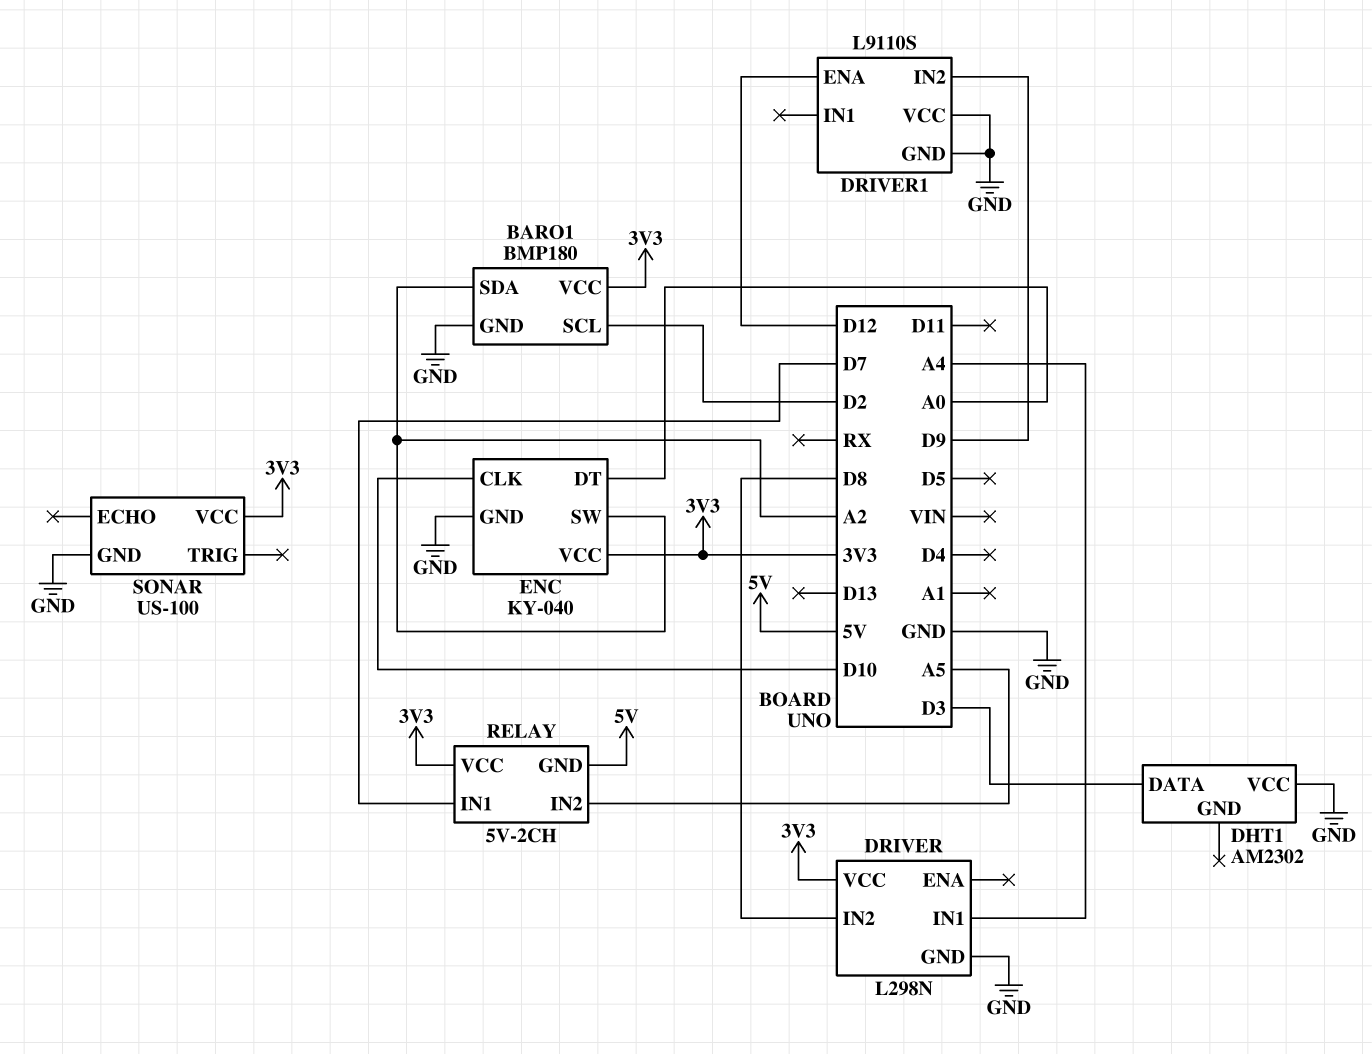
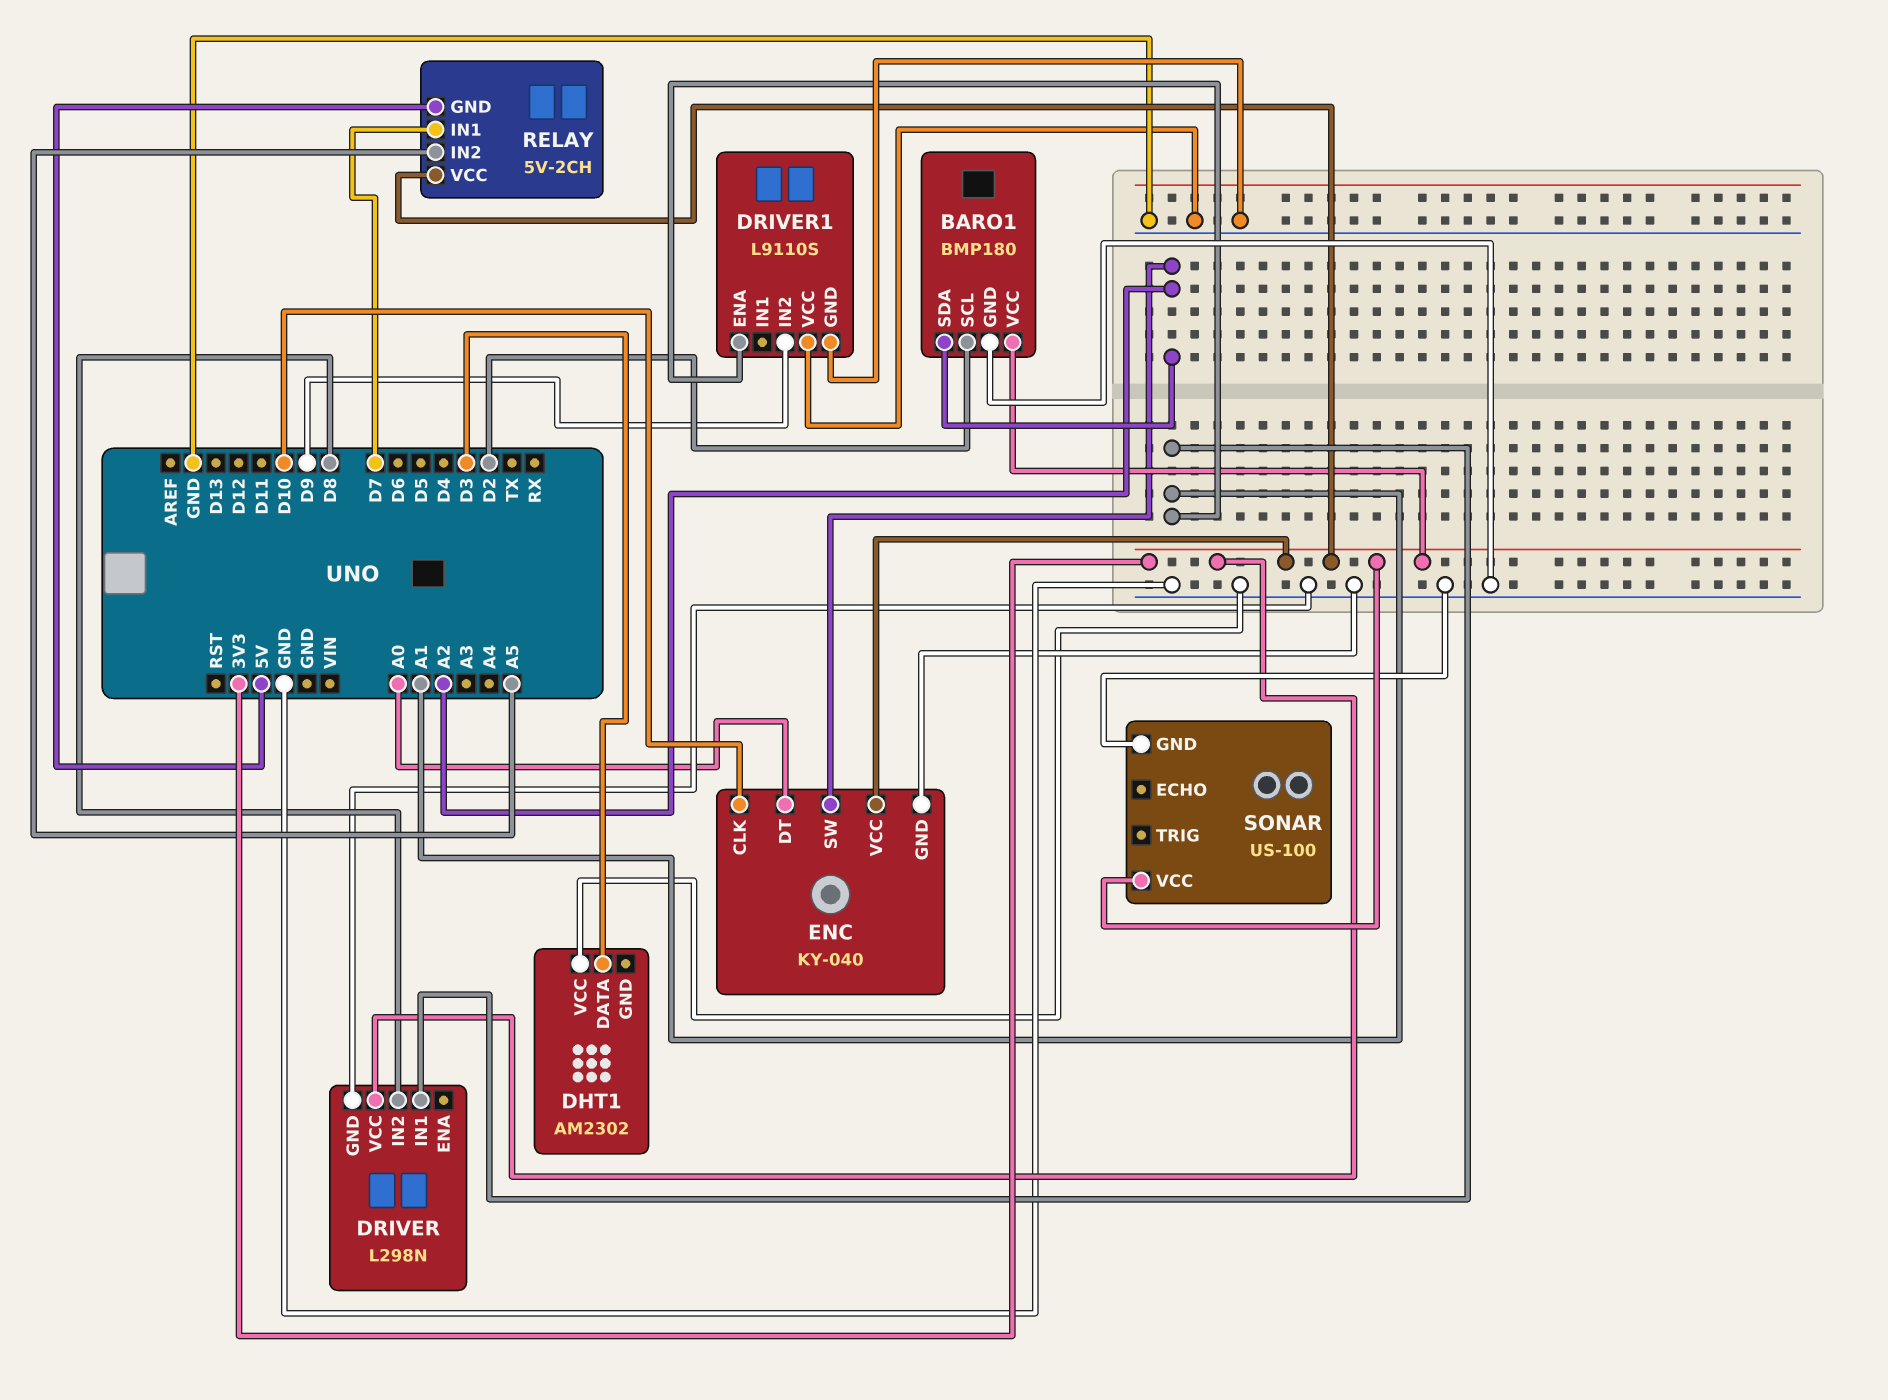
DRIVER pin IN1: A4 -> A1
DRIVER1 pin ENA: D12 -> A1

